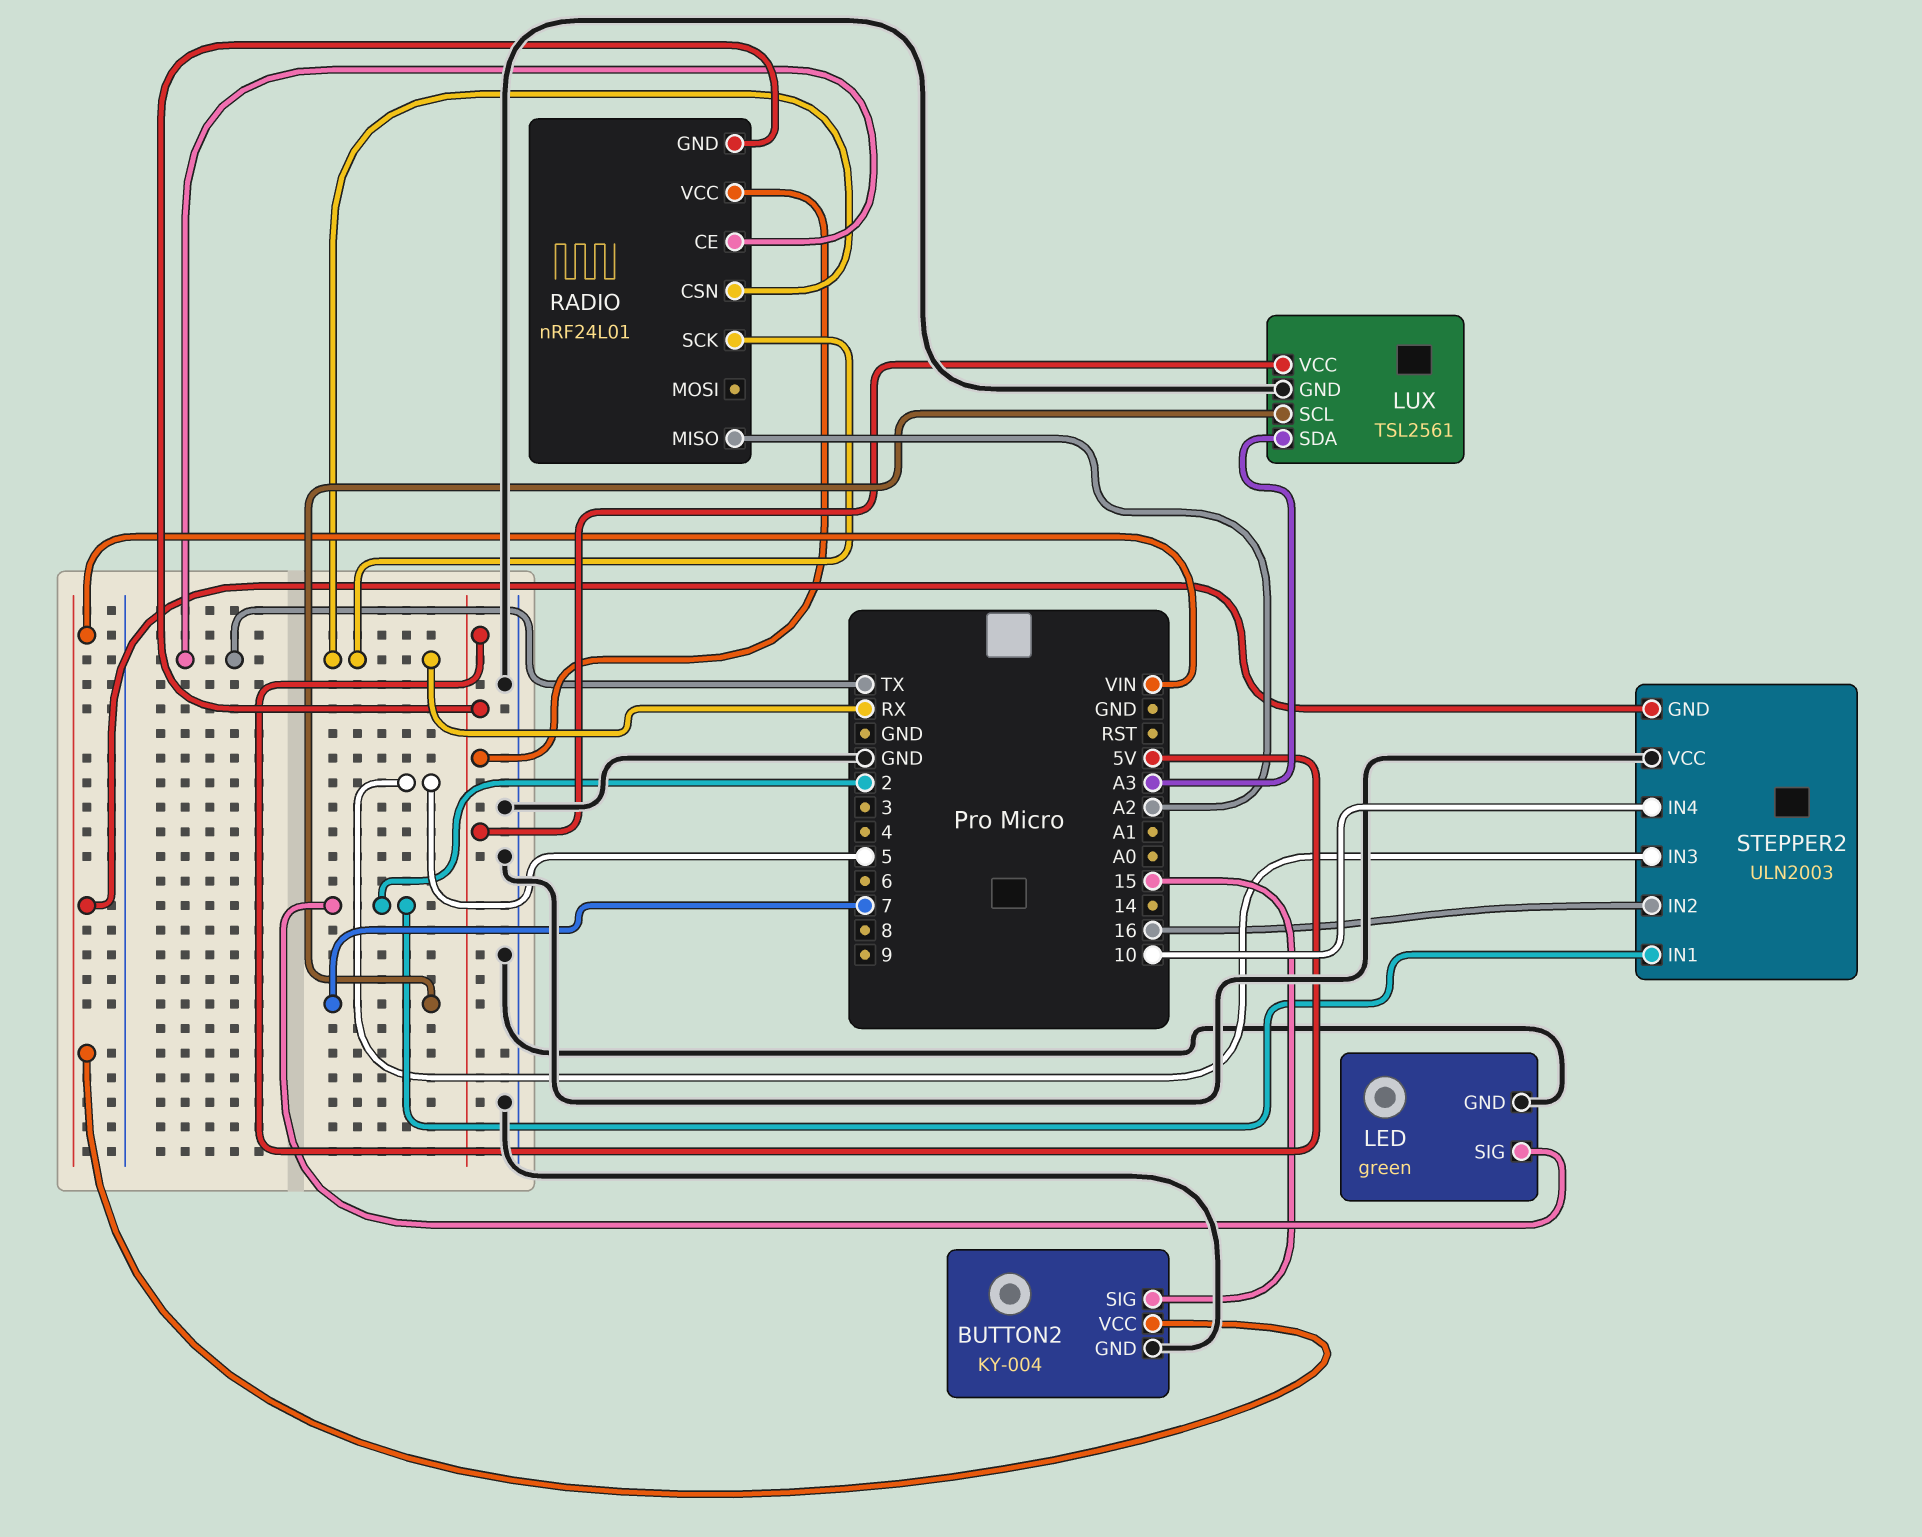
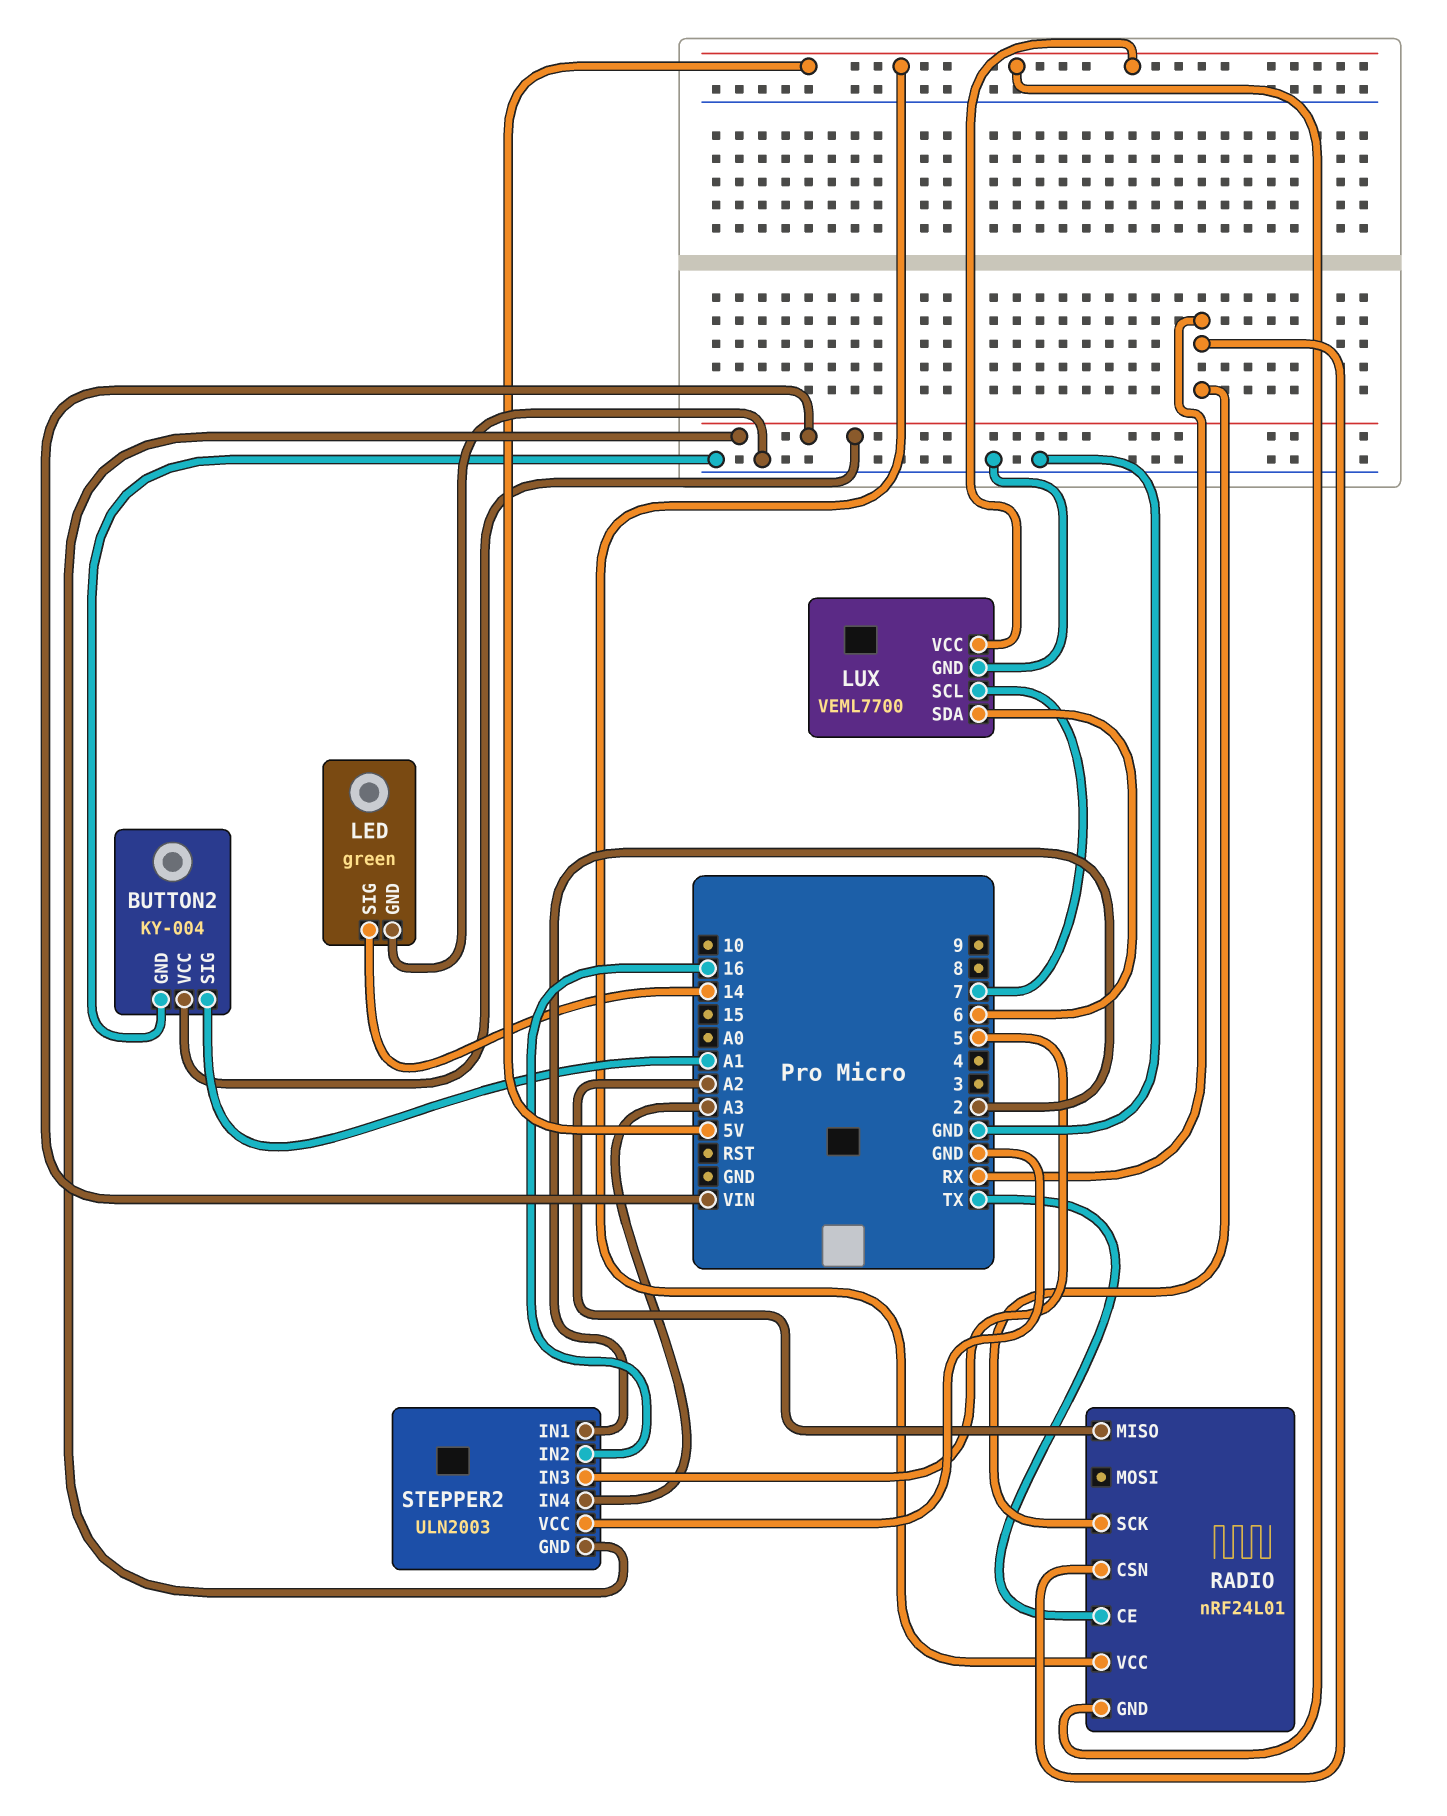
BUTTON2 pin SIG: 15 -> A1
LED pin SIG: 2 -> 14
LUX: TSL2561 -> VEML7700
LUX pin SDA: A3 -> 6
STEPPER2 pin IN4: 10 -> A3

